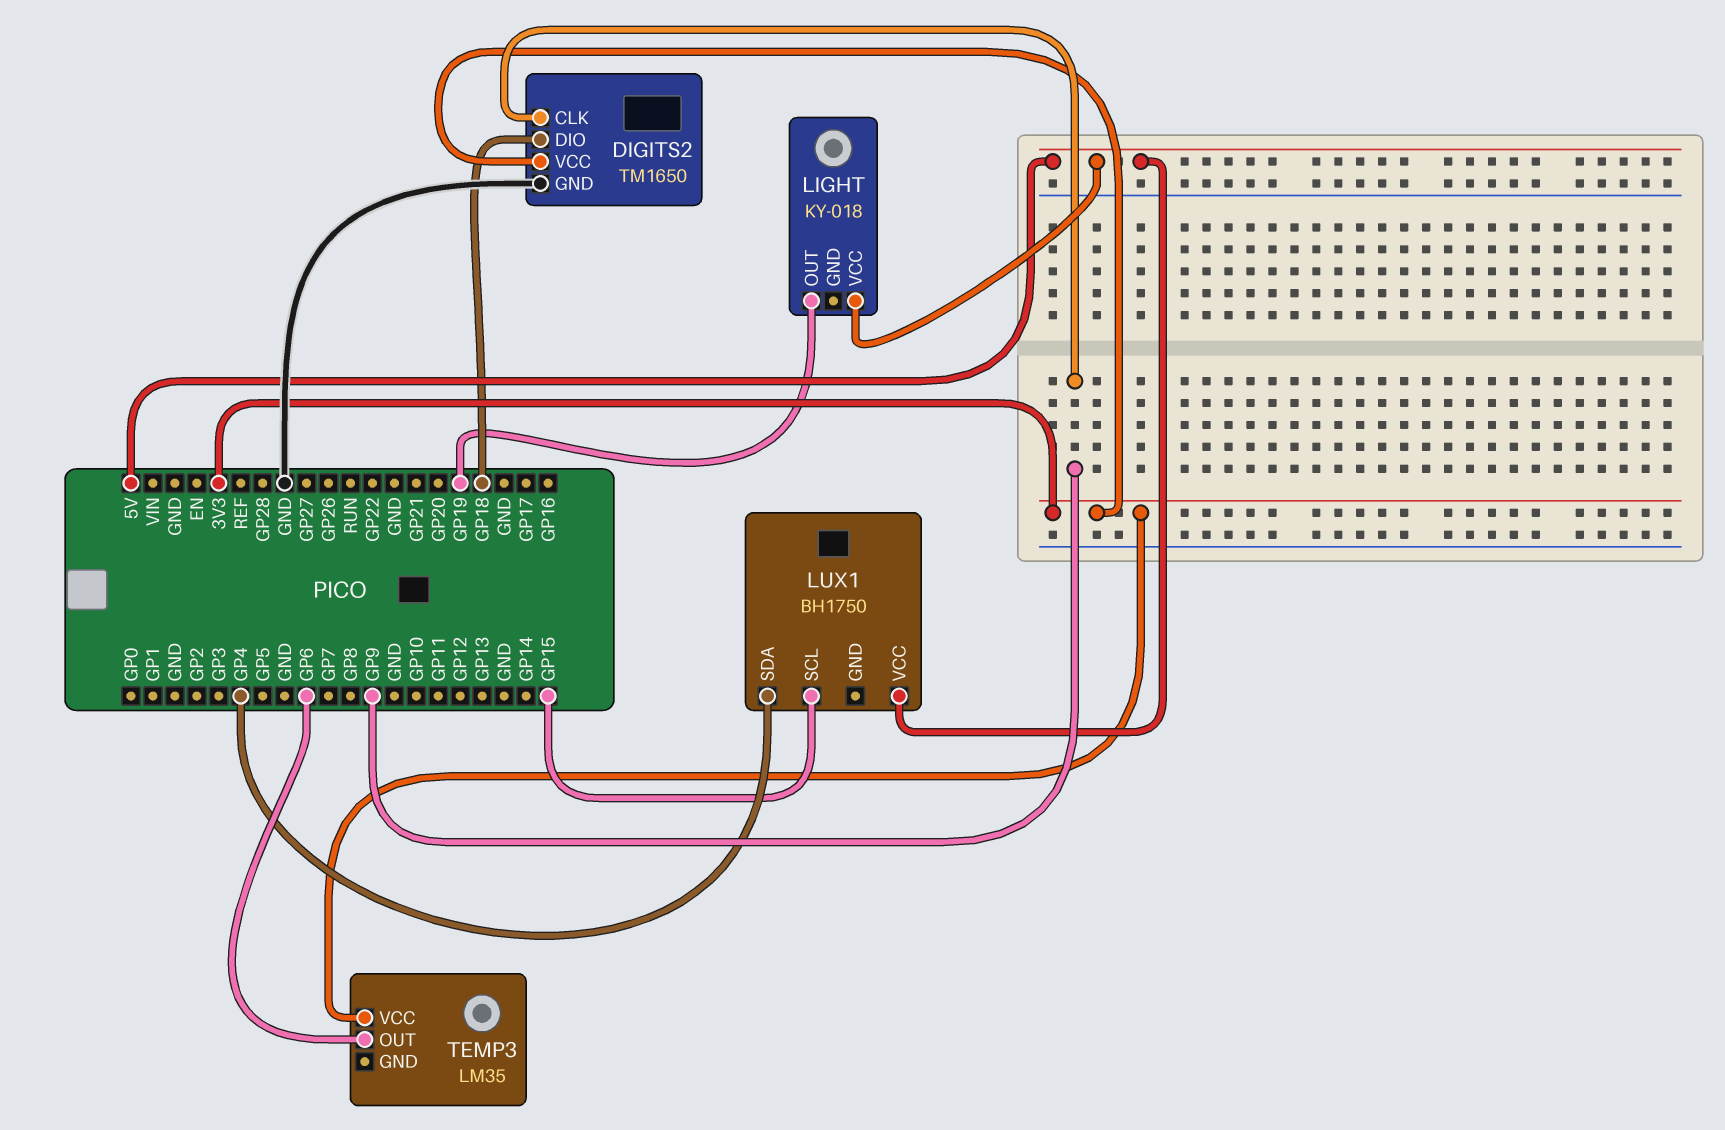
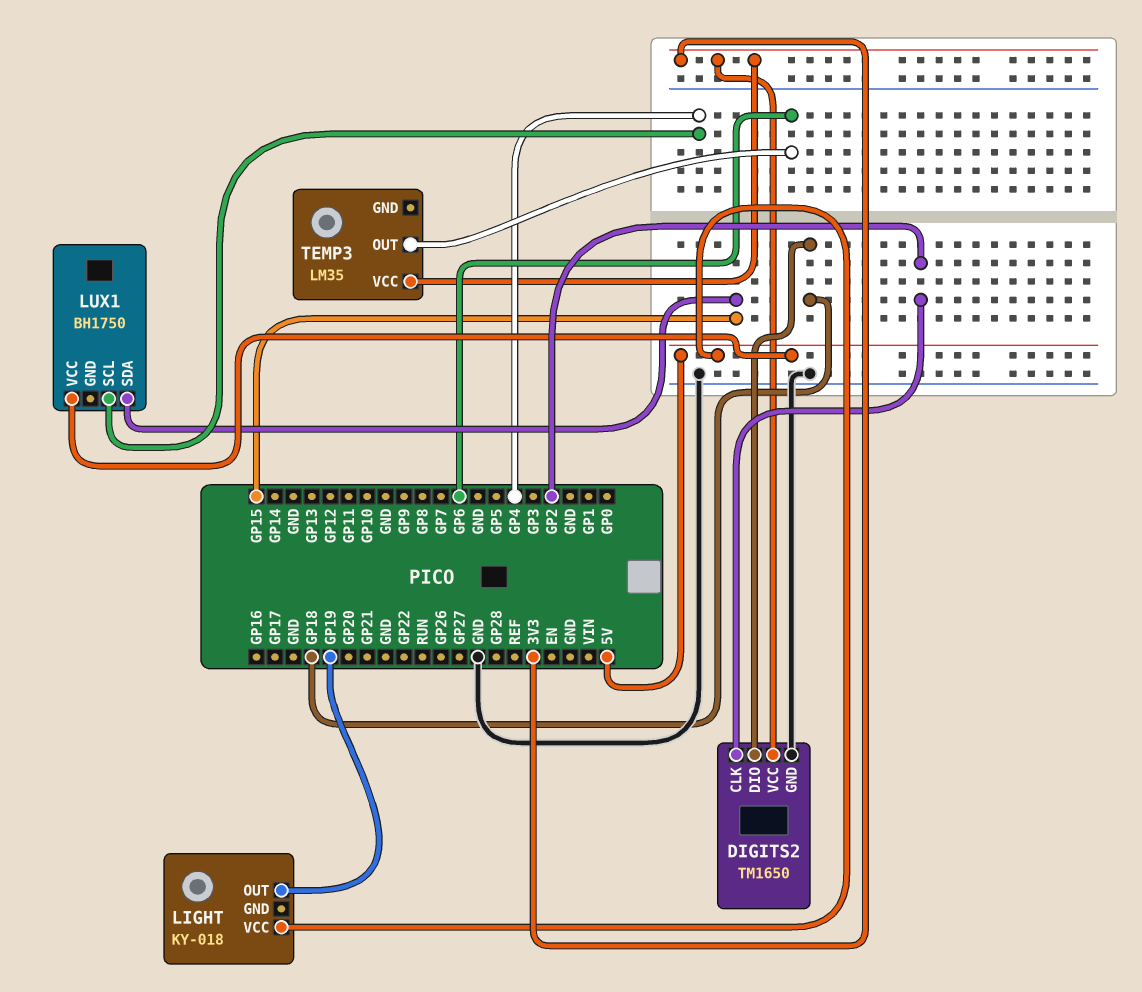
DIGITS2 pin CLK: GP9 -> GP2
LUX1 pin SCL: GP15 -> GP4
LUX1 pin SDA: GP4 -> GP15

